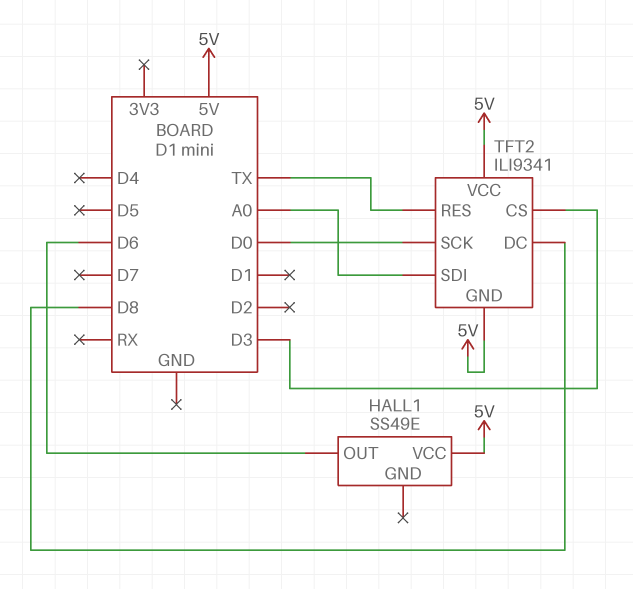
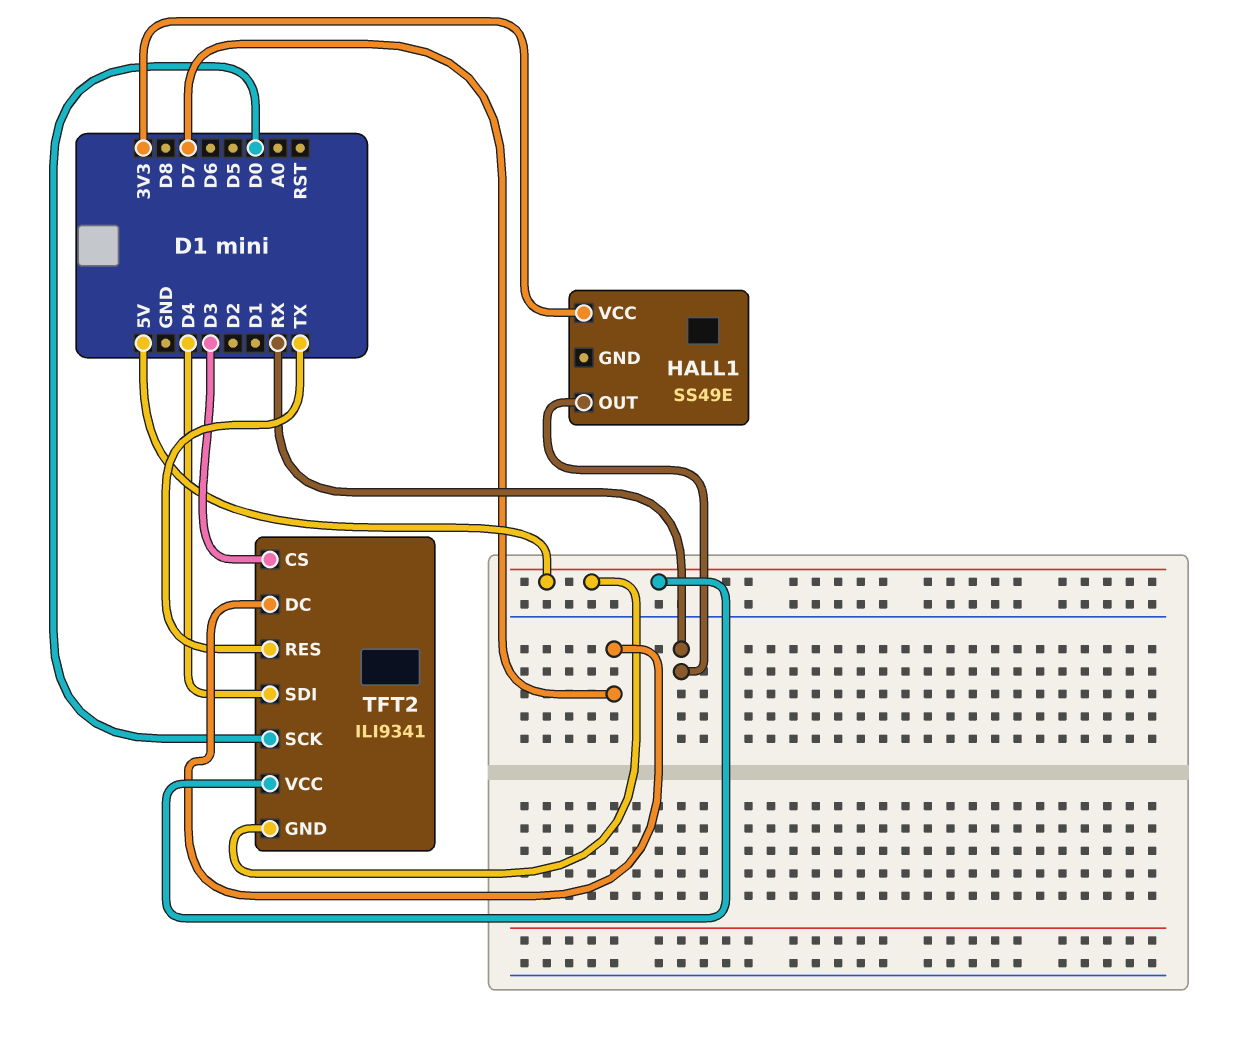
HALL1 pin OUT: D6 -> RX
HALL1 pin VCC: 5V -> 3V3
TFT2 pin DC: D8 -> D7
TFT2 pin SDI: A0 -> D4

